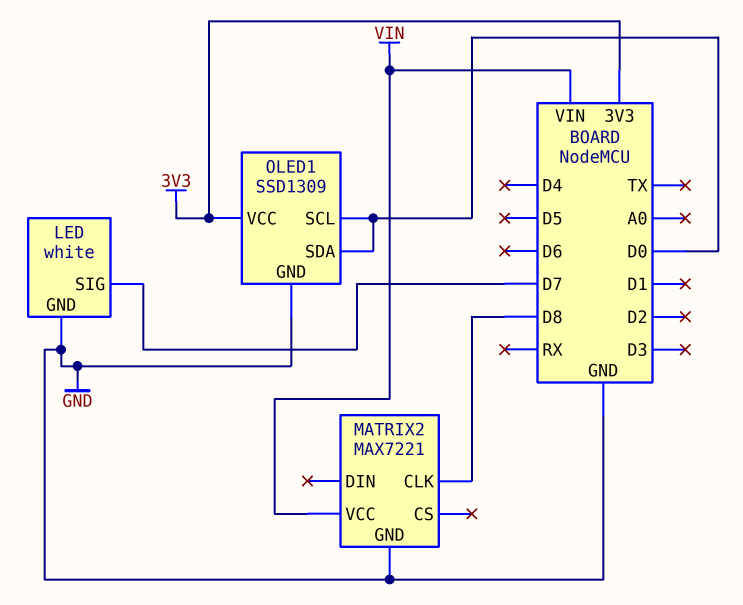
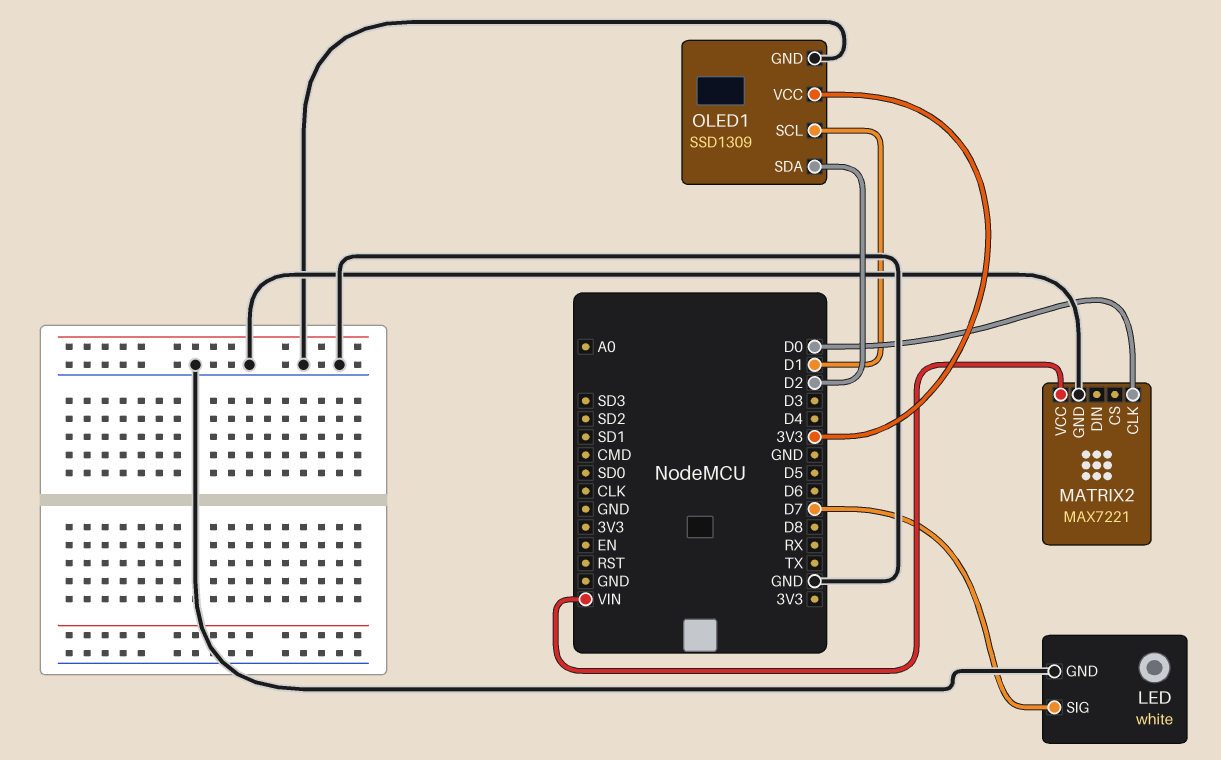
MATRIX2 pin CLK: D8 -> D0
OLED1 pin SCL: D0 -> D1
OLED1 pin SDA: D0 -> D2

